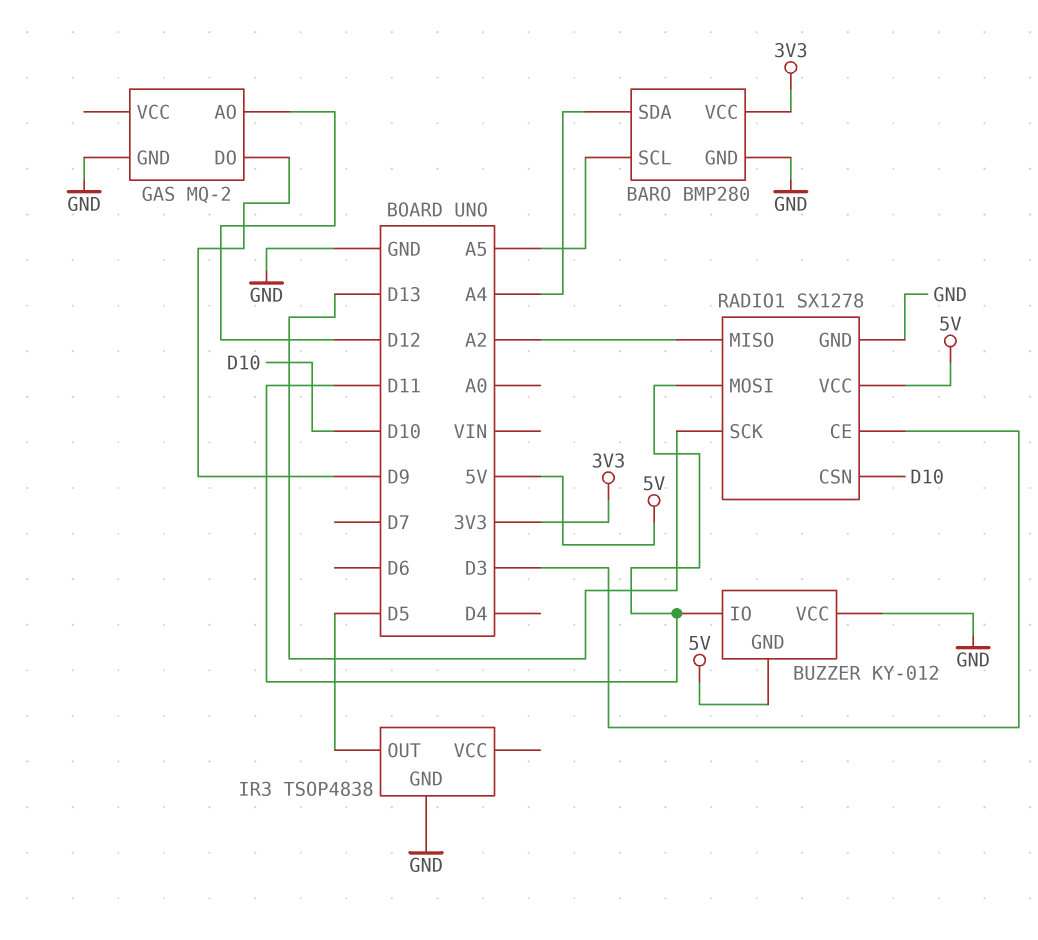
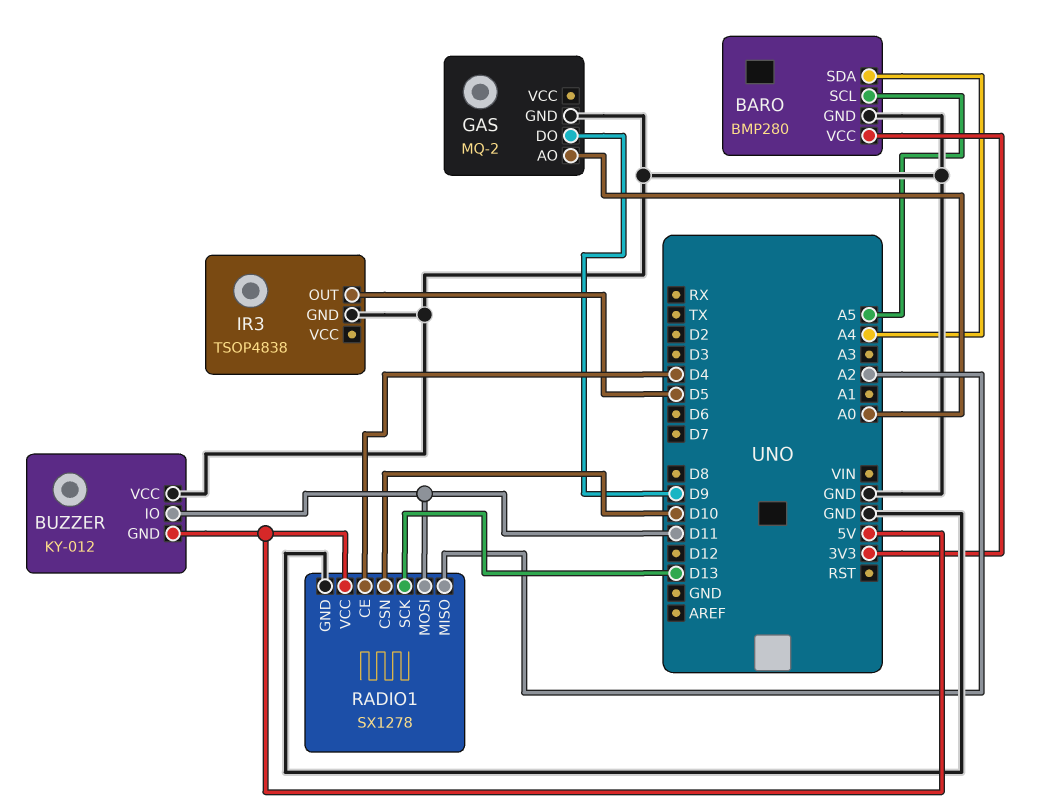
GAS pin AO: D12 -> A0
RADIO1 pin CE: D3 -> D4

